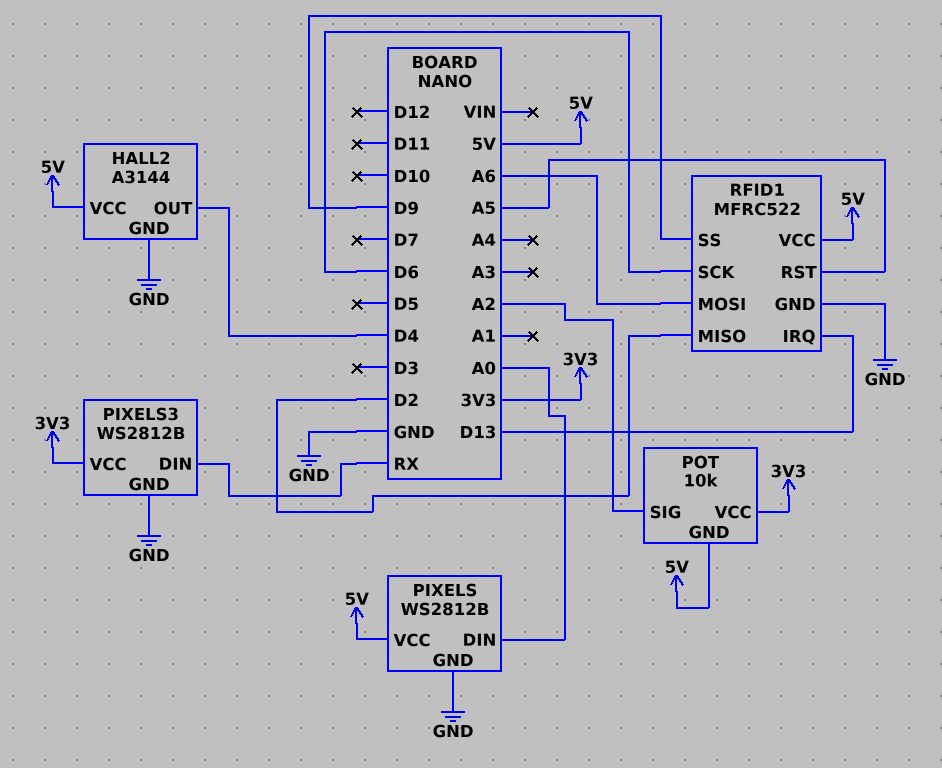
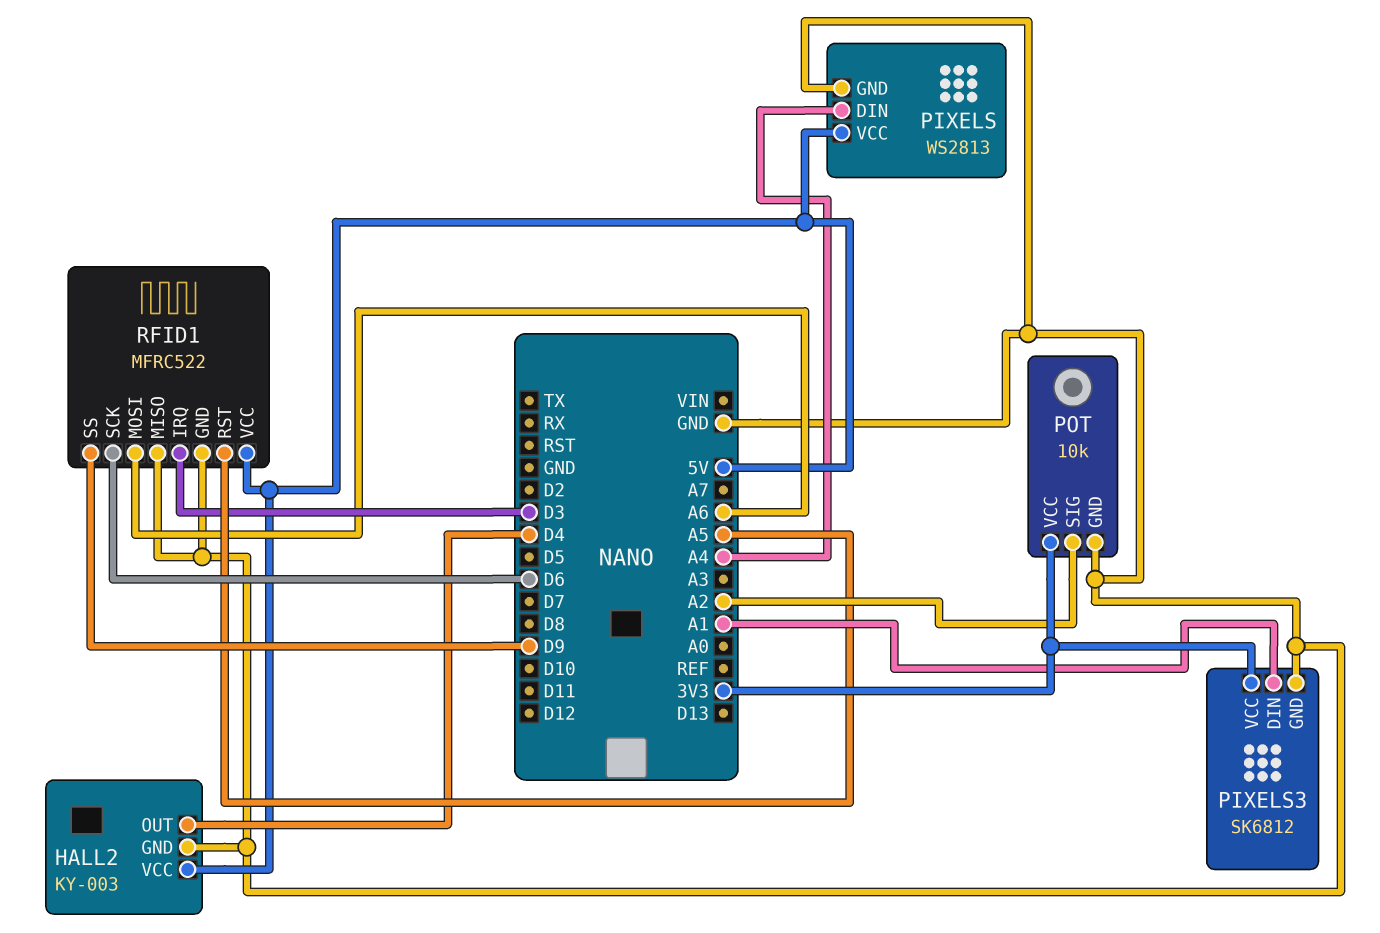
HALL2: A3144 -> KY-003
PIXELS: WS2812B -> WS2813
PIXELS pin DIN: A0 -> A4
PIXELS3: WS2812B -> SK6812
PIXELS3 pin DIN: RX -> A1
POT pin GND: 5V -> GND
RFID1 pin IRQ: D13 -> D3
RFID1 pin MISO: D2 -> GND

